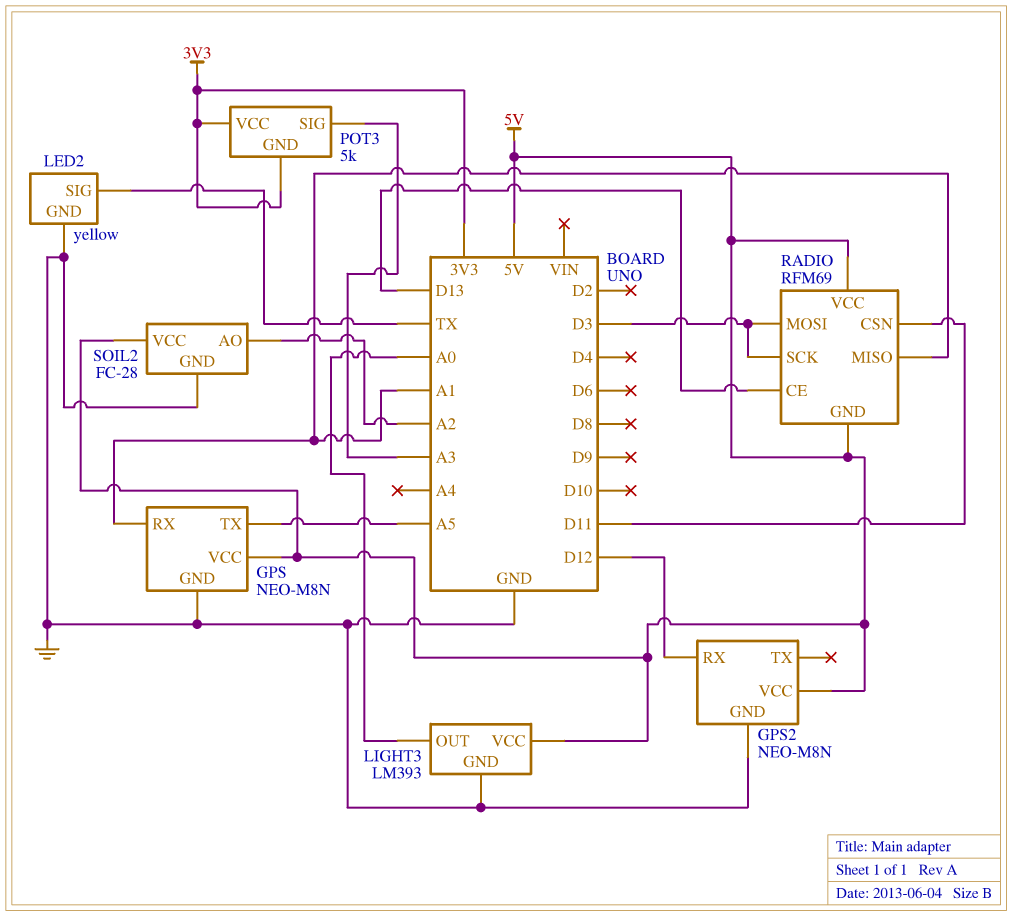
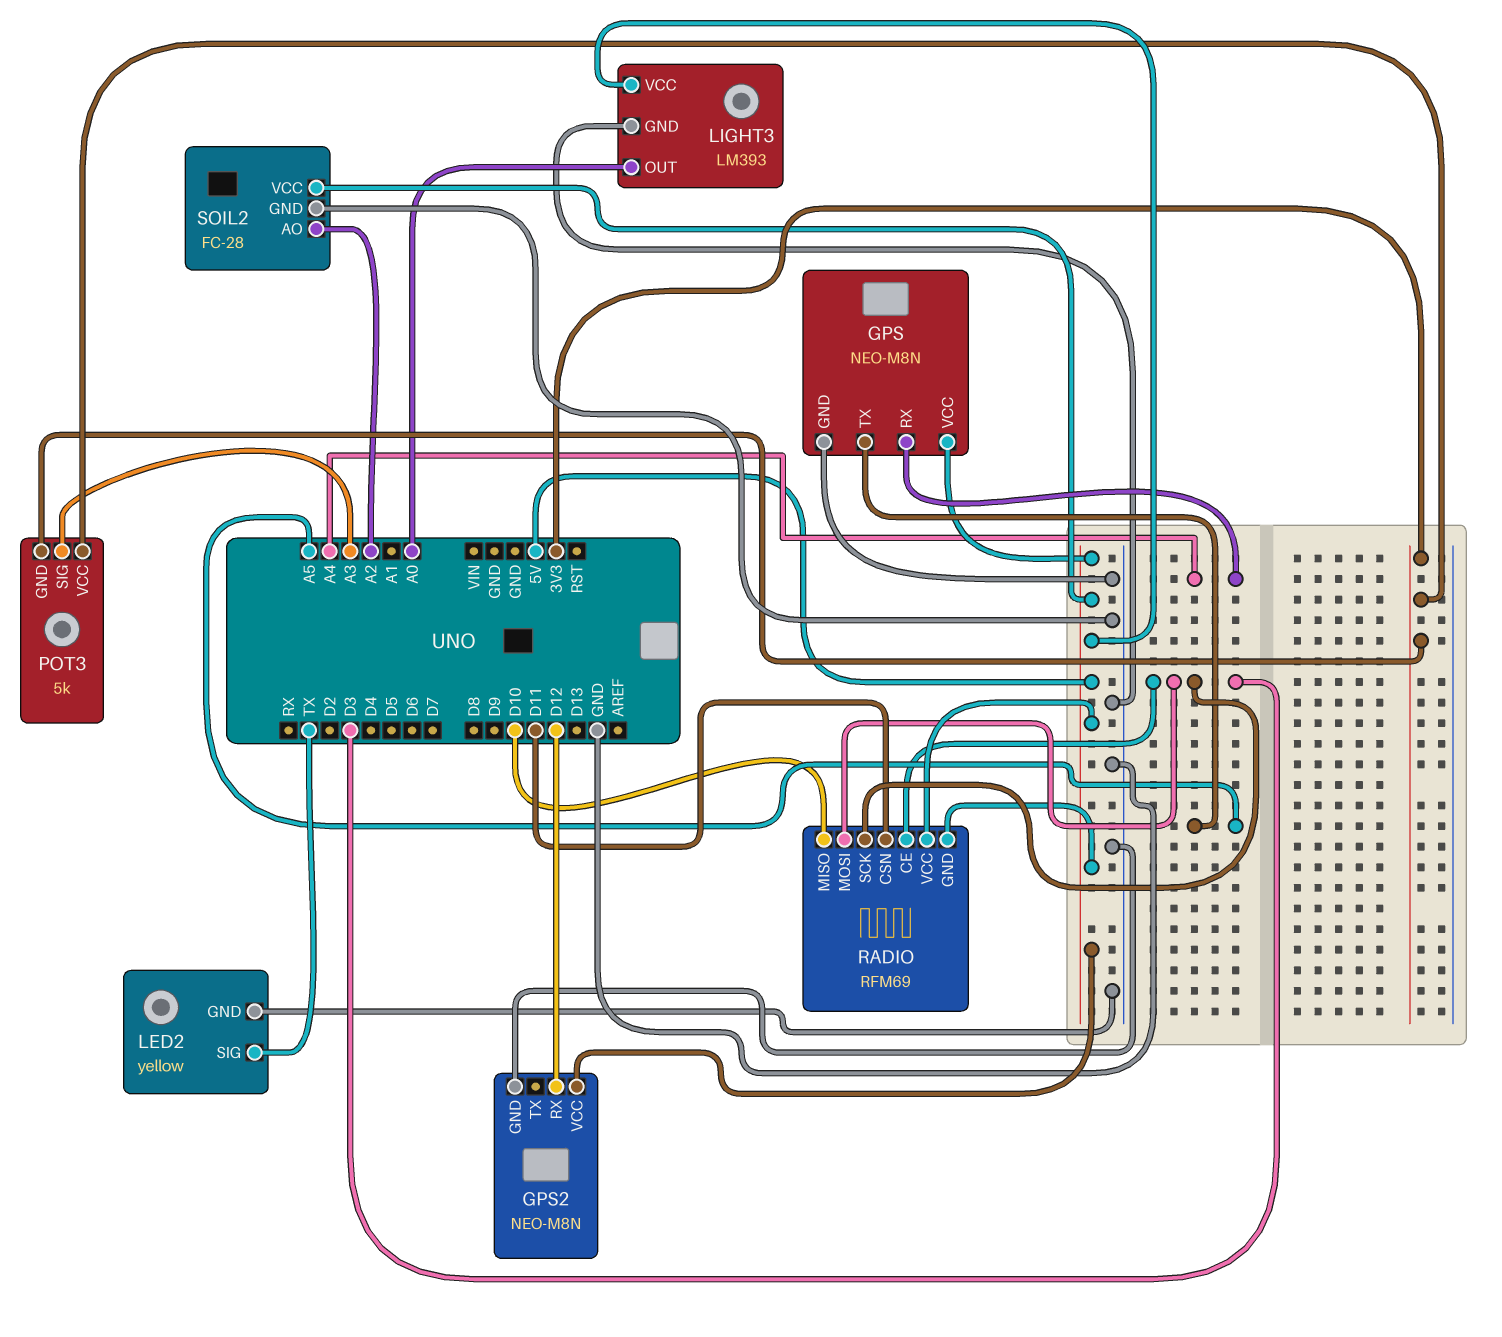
GPS pin RX: A1 -> A4
RADIO pin CE: D13 -> D3
RADIO pin MISO: A1 -> D10

